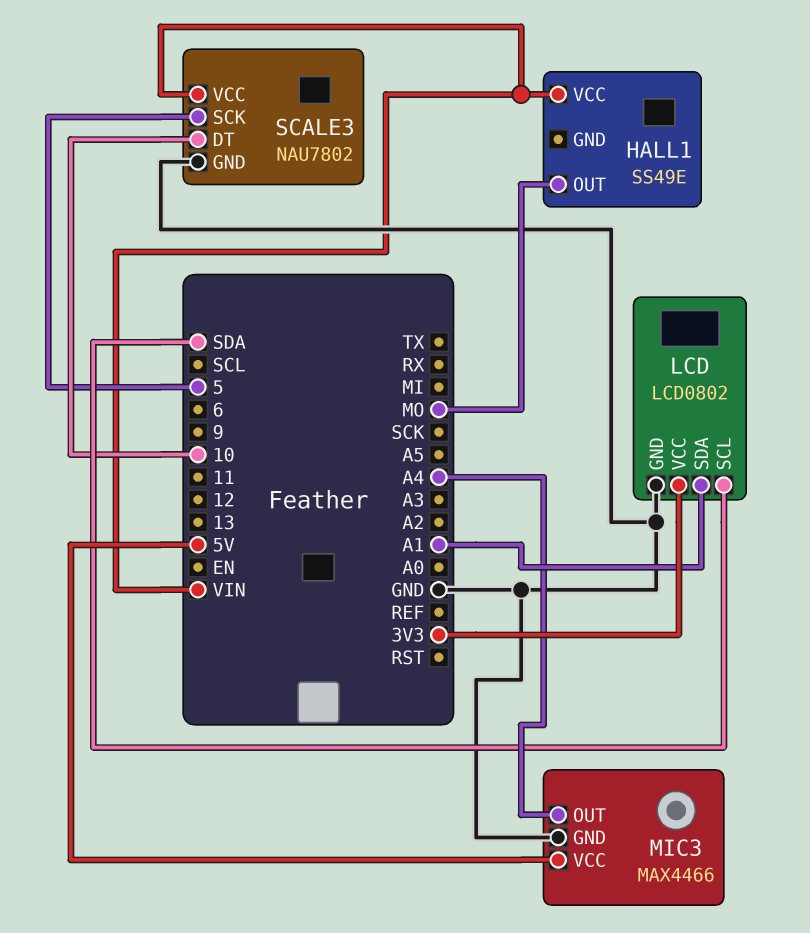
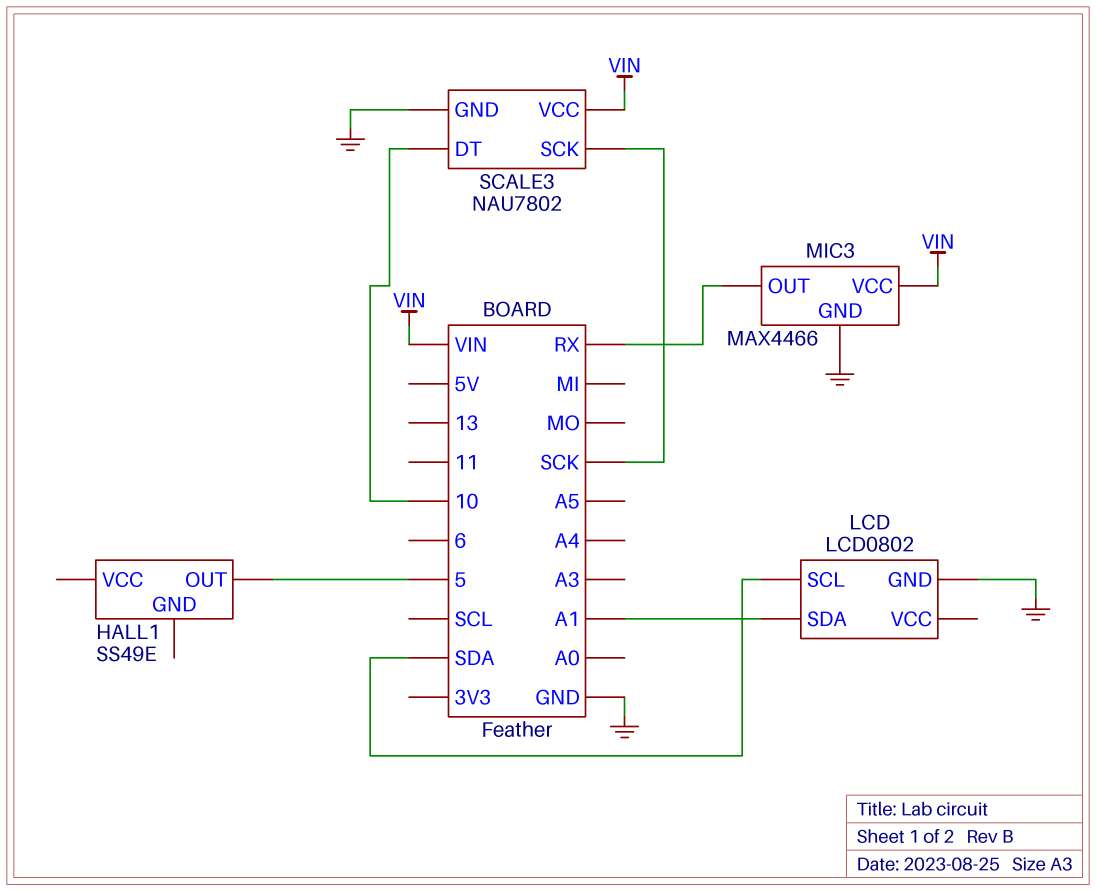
HALL1 pin OUT: MO -> 5
HALL1 pin VCC: VIN -> none
LCD pin VCC: 3V3 -> none
MIC3 pin OUT: A4 -> RX
MIC3 pin VCC: 5V -> VIN
SCALE3 pin SCK: 5 -> SCK

